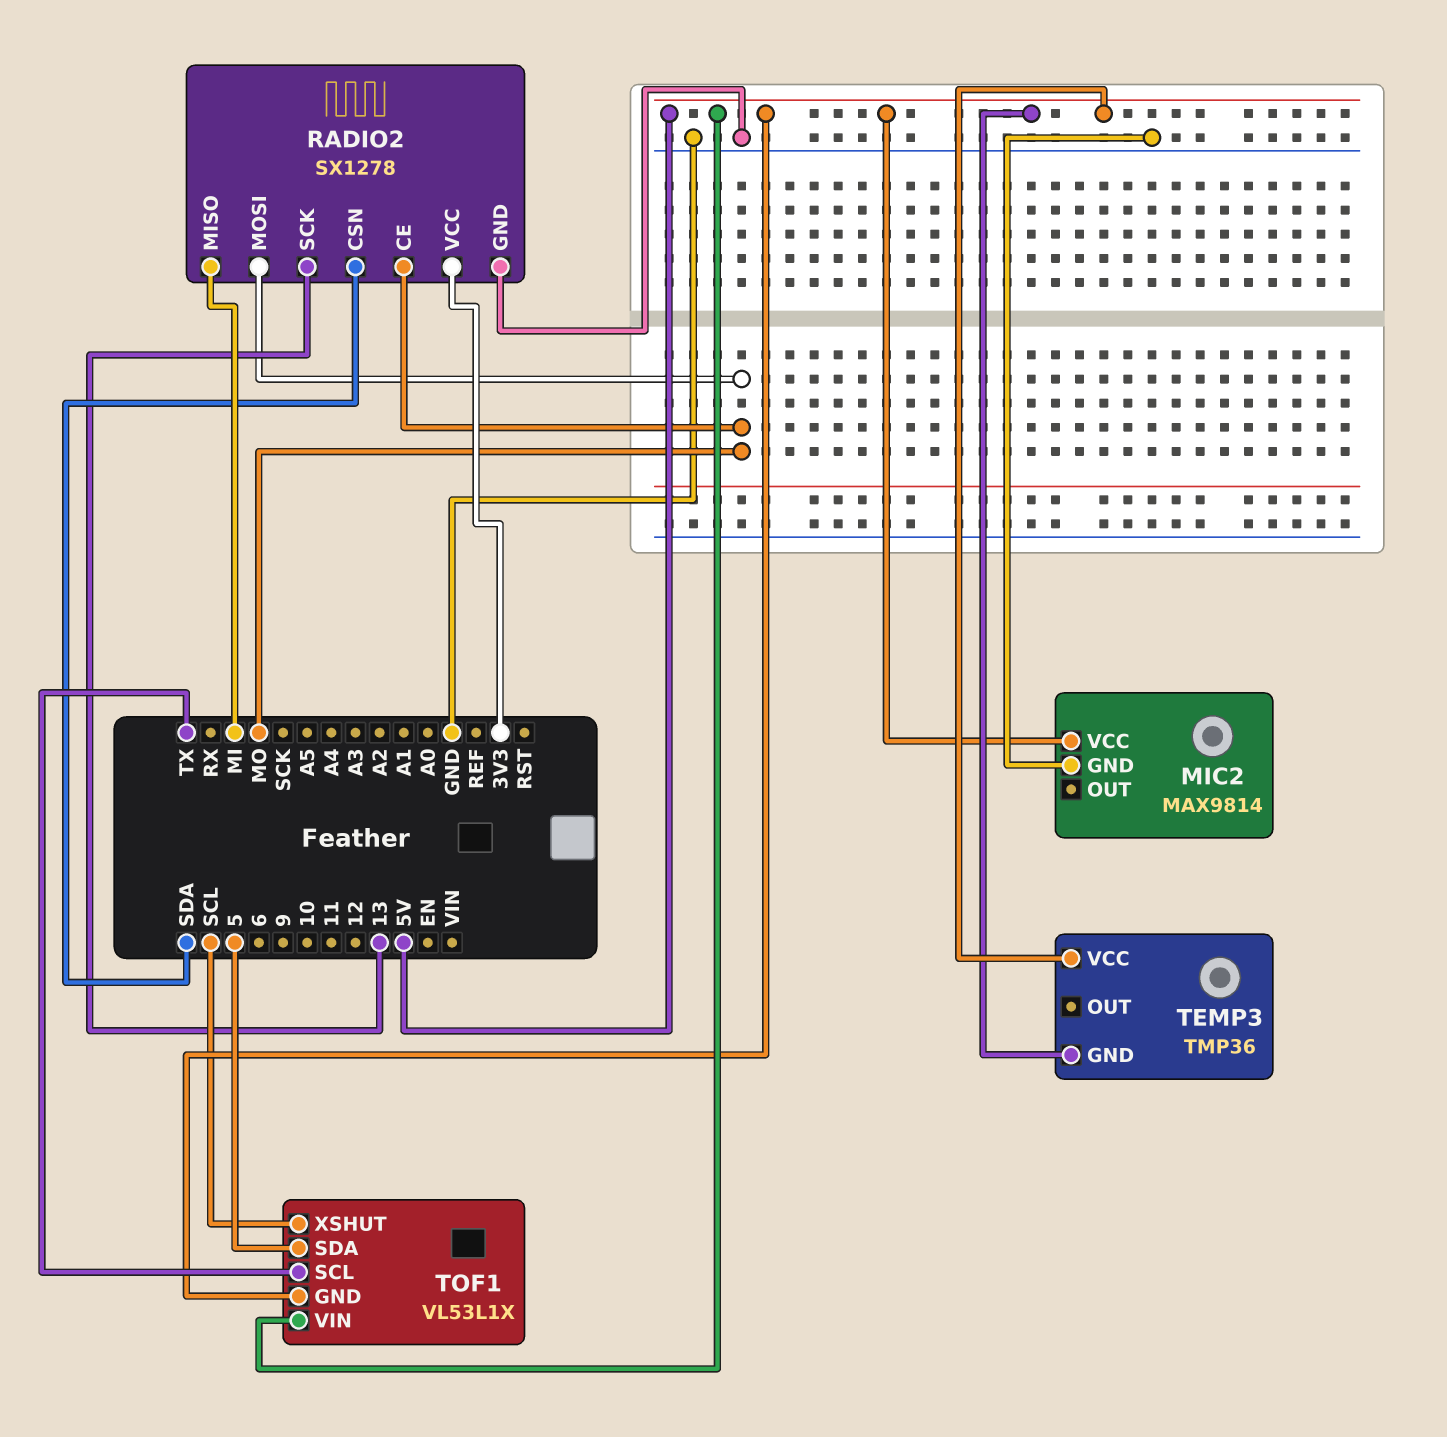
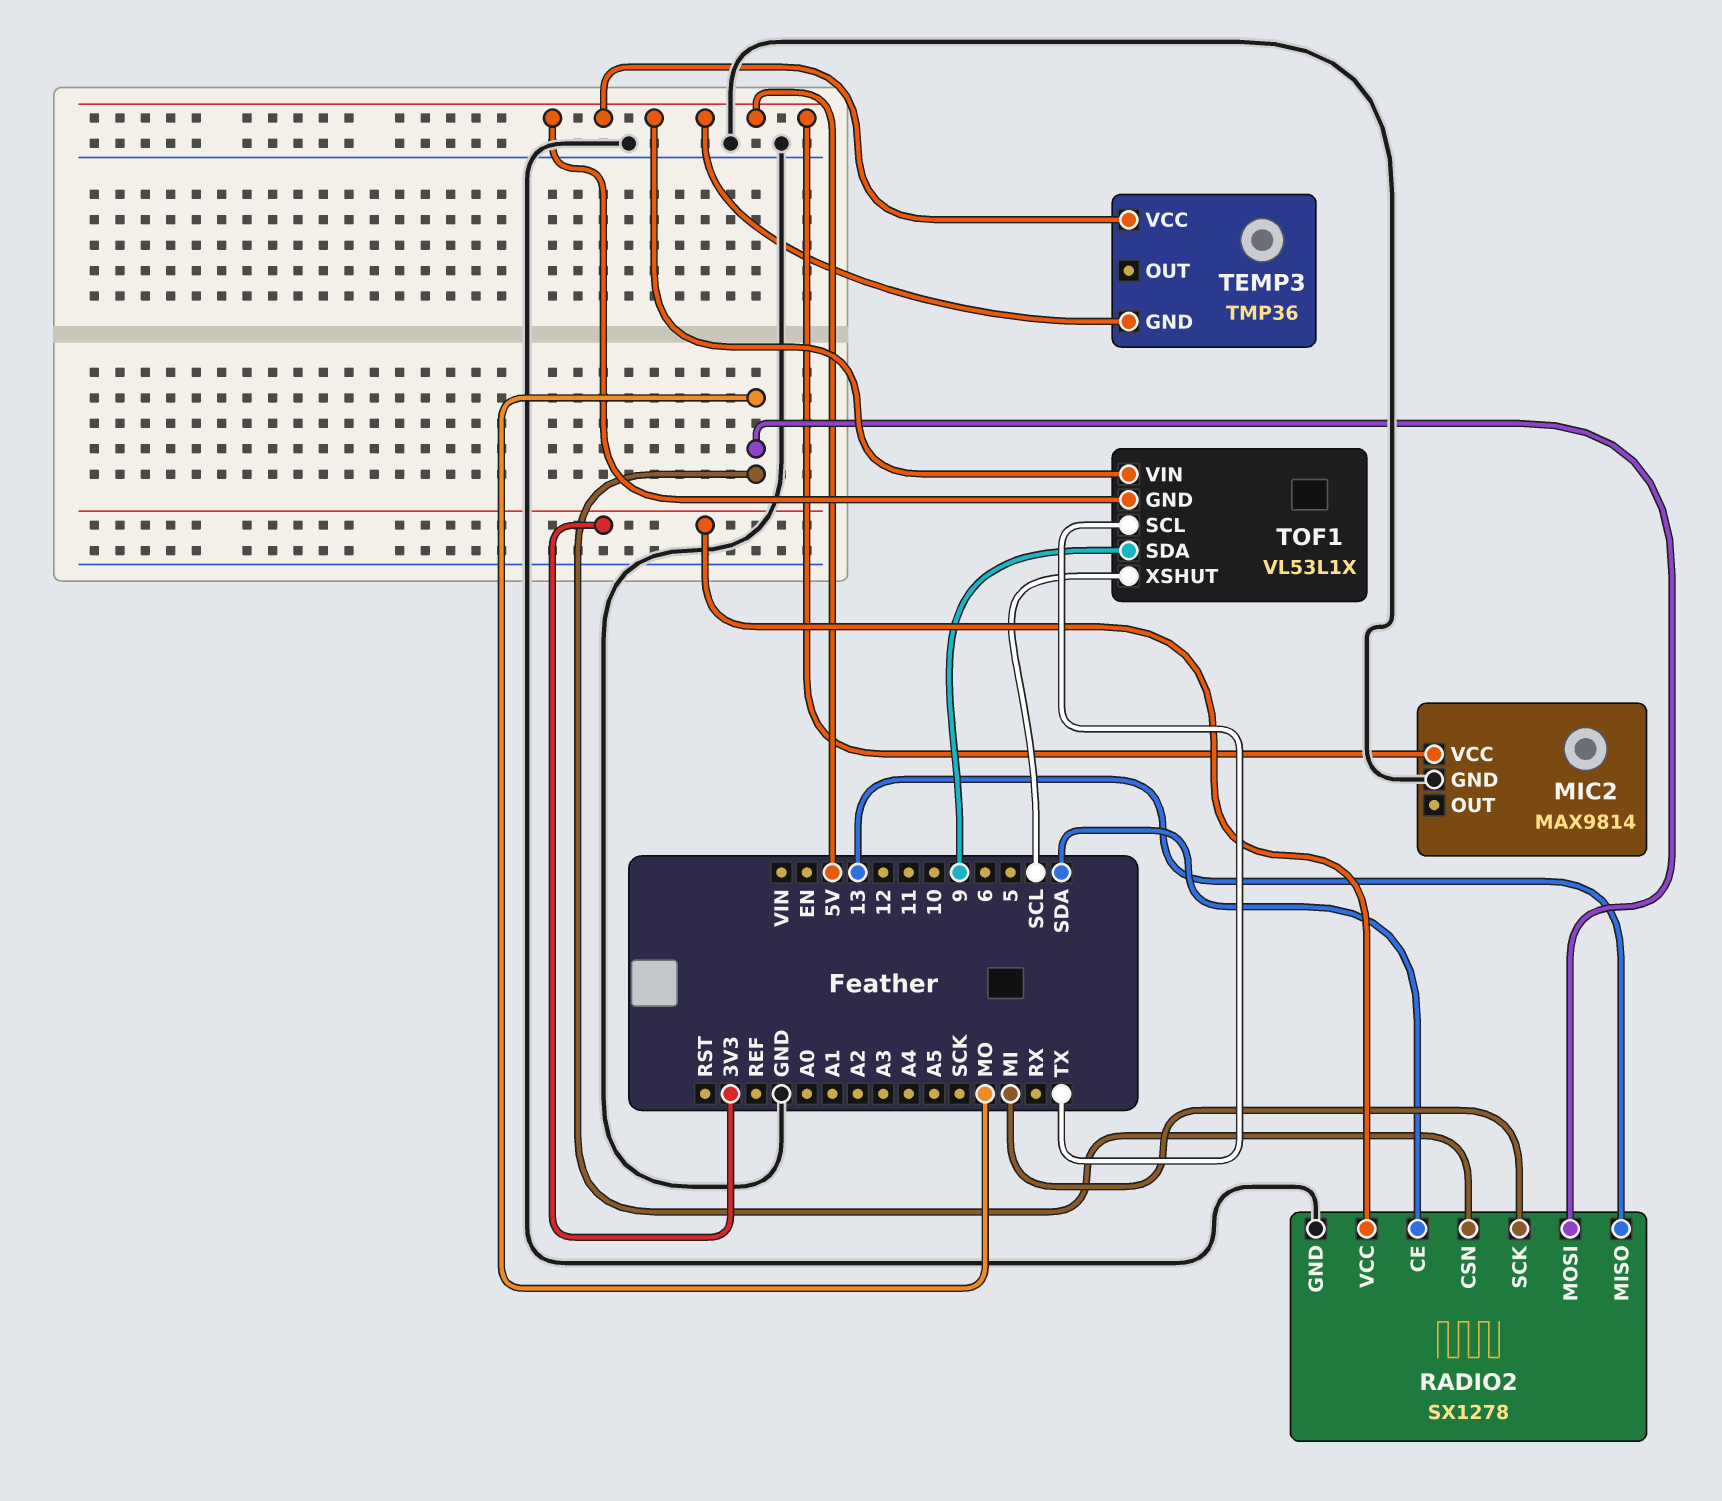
RADIO2 pin CE: MO -> SDA
RADIO2 pin CSN: SDA -> MO
RADIO2 pin MISO: MI -> 13
RADIO2 pin SCK: 13 -> MI
TOF1 pin SDA: 5 -> 9

